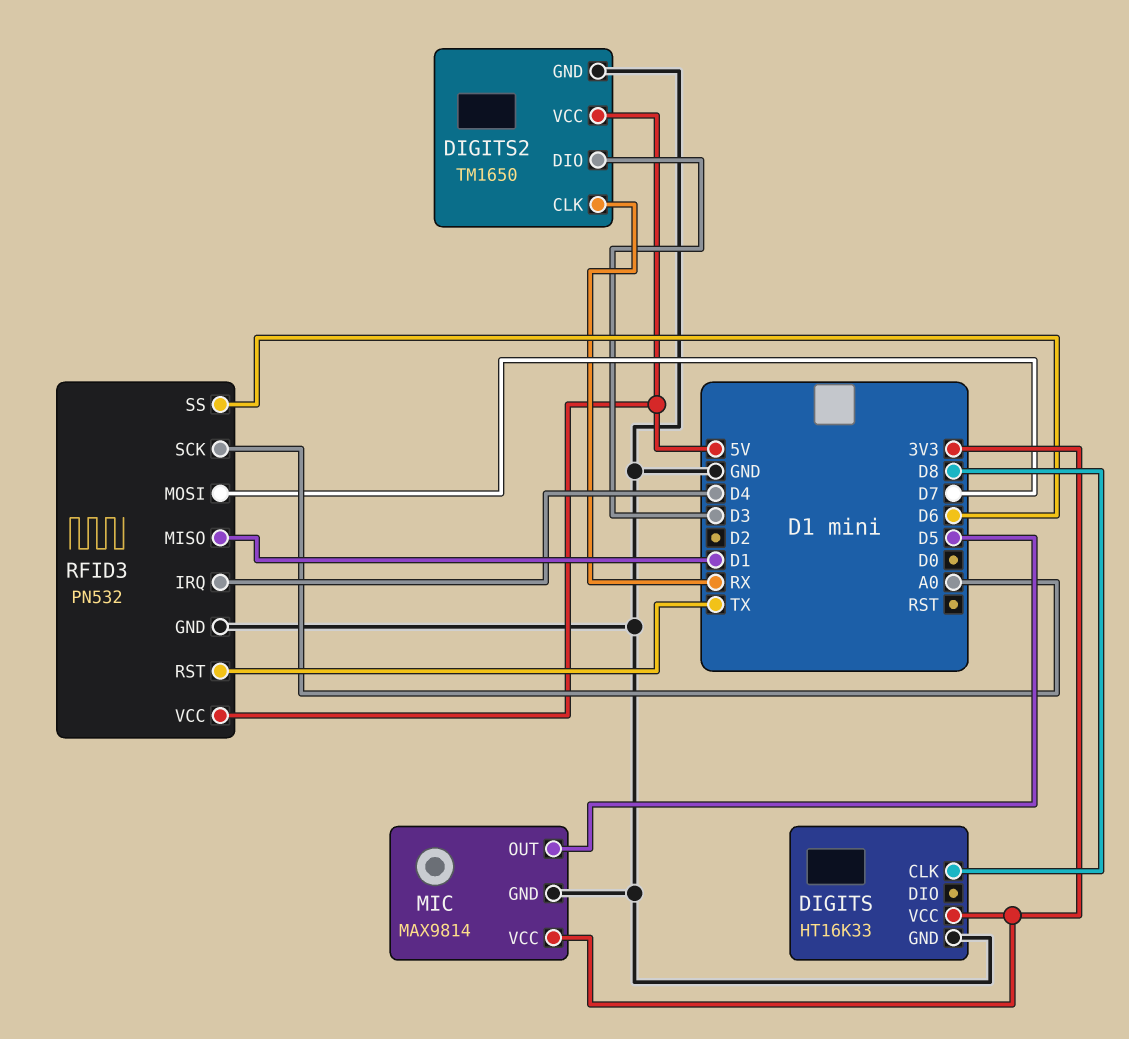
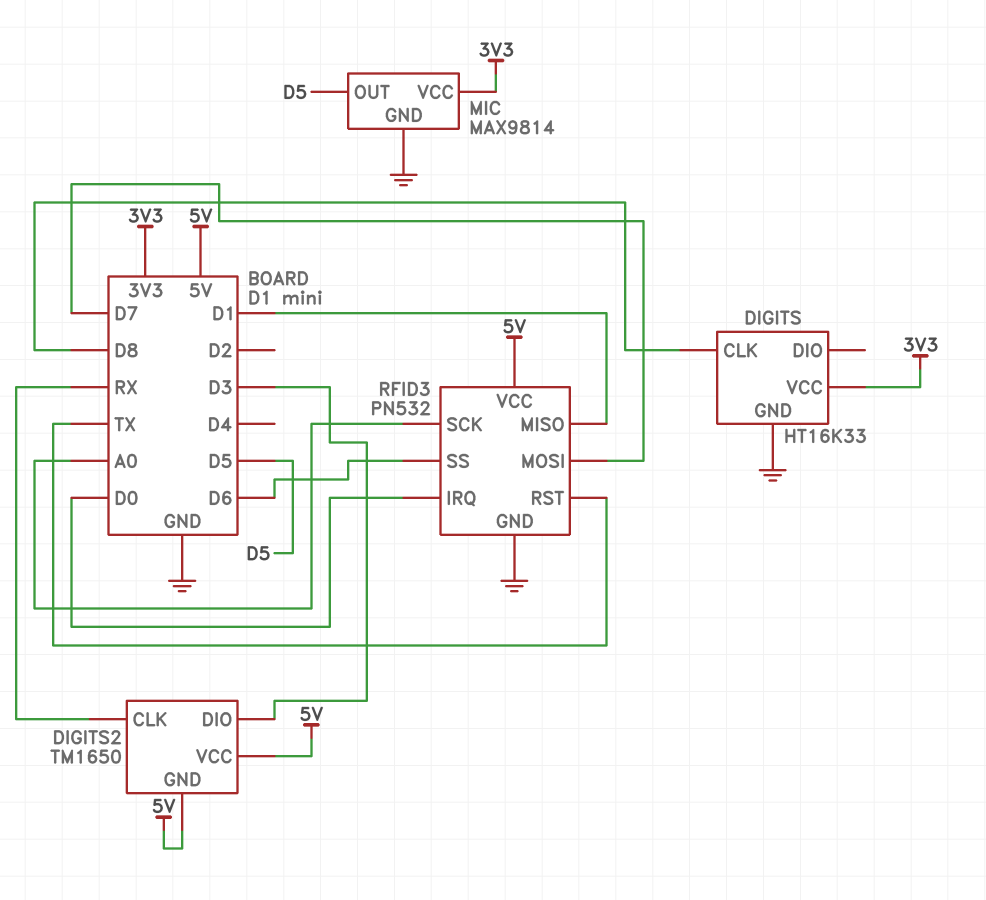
DIGITS2 pin GND: GND -> 5V
RFID3 pin IRQ: D4 -> D0

